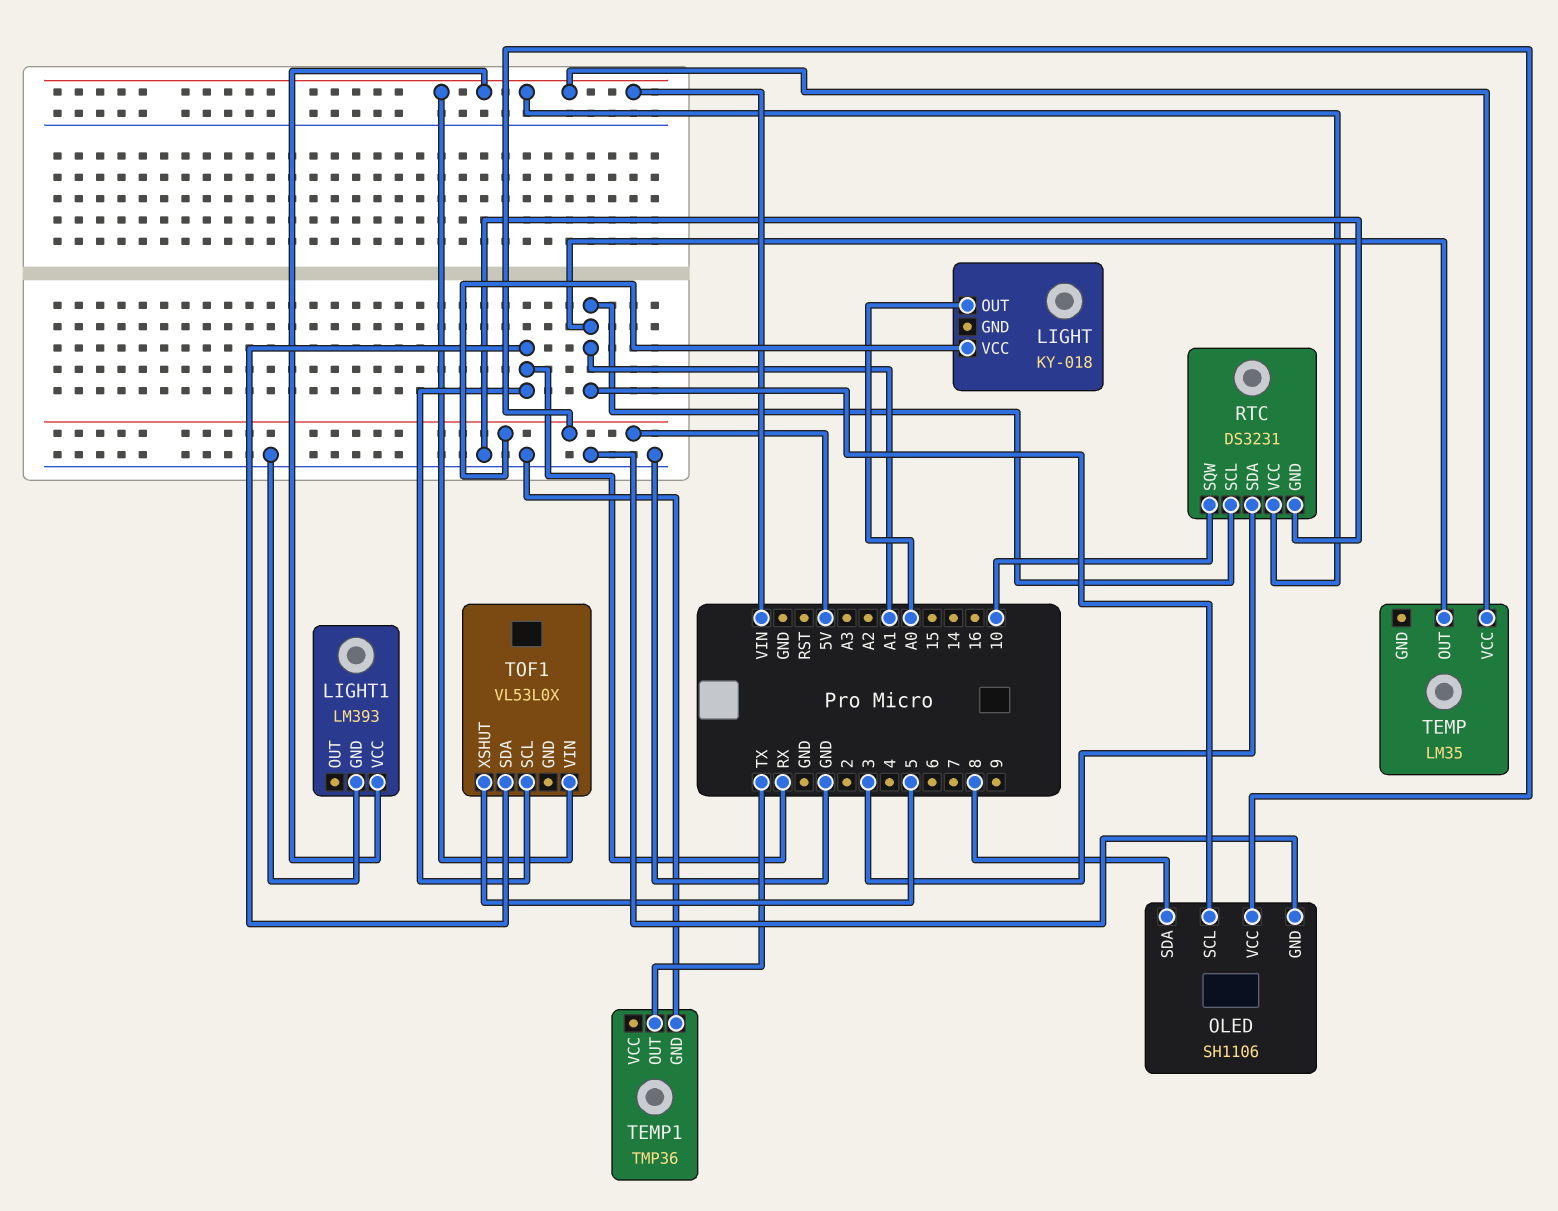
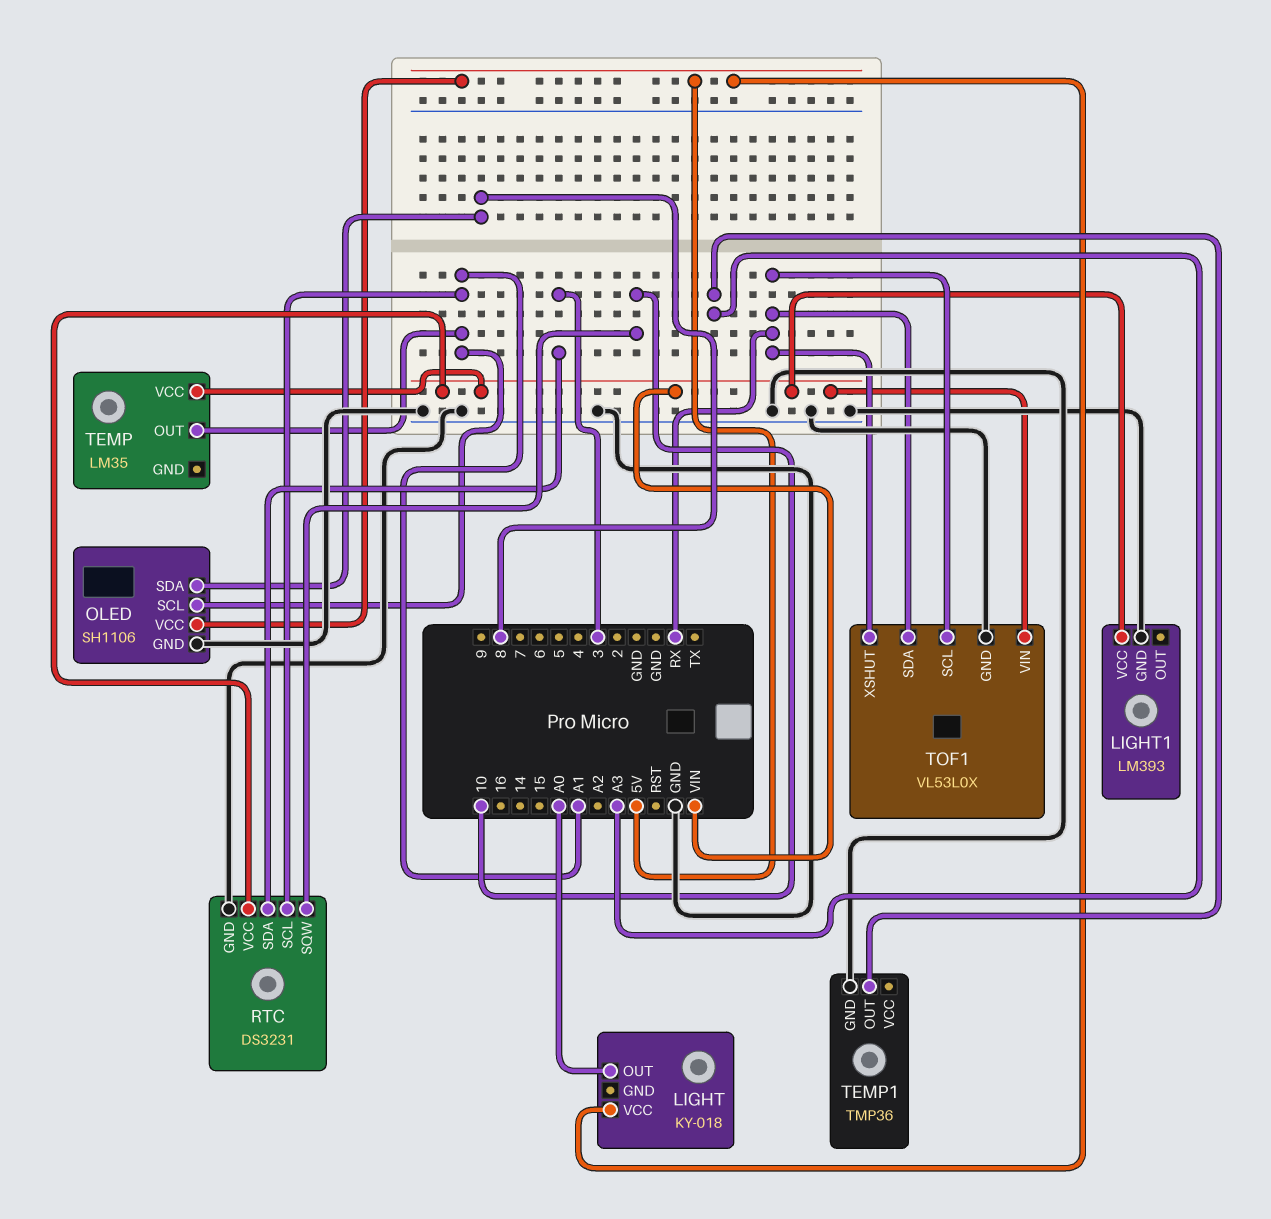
TEMP1 pin OUT: TX -> A3
TOF1 pin GND: none -> GND
TOF1 pin XSHUT: 5 -> RX

